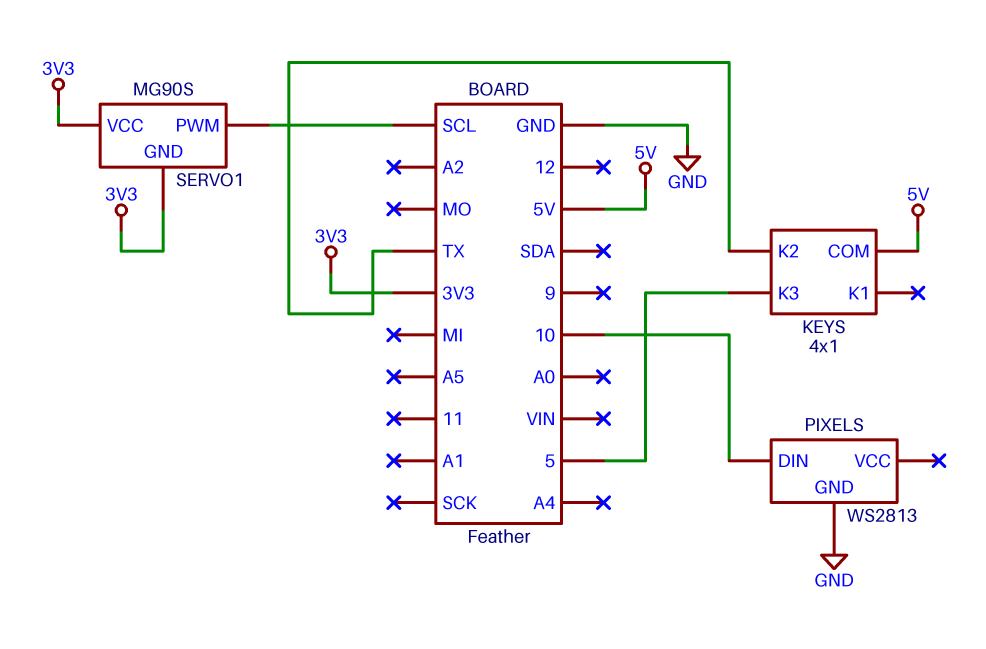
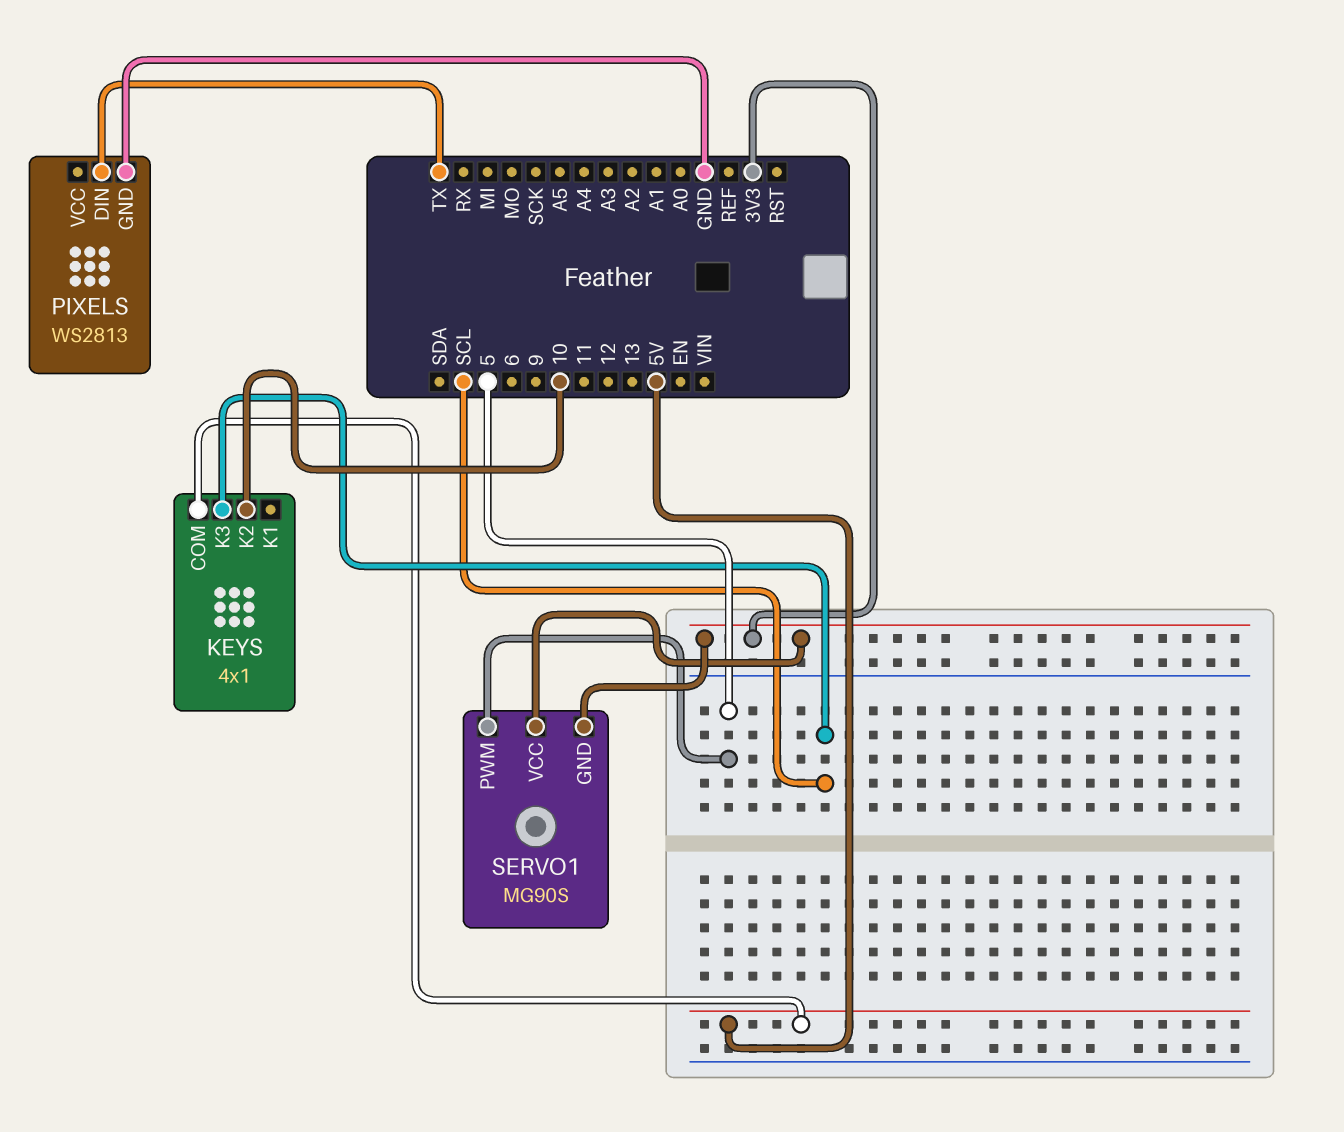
KEYS pin K2: TX -> 10
KEYS pin K3: 5 -> SCL
PIXELS pin DIN: 10 -> TX
SERVO1 pin PWM: SCL -> 5

